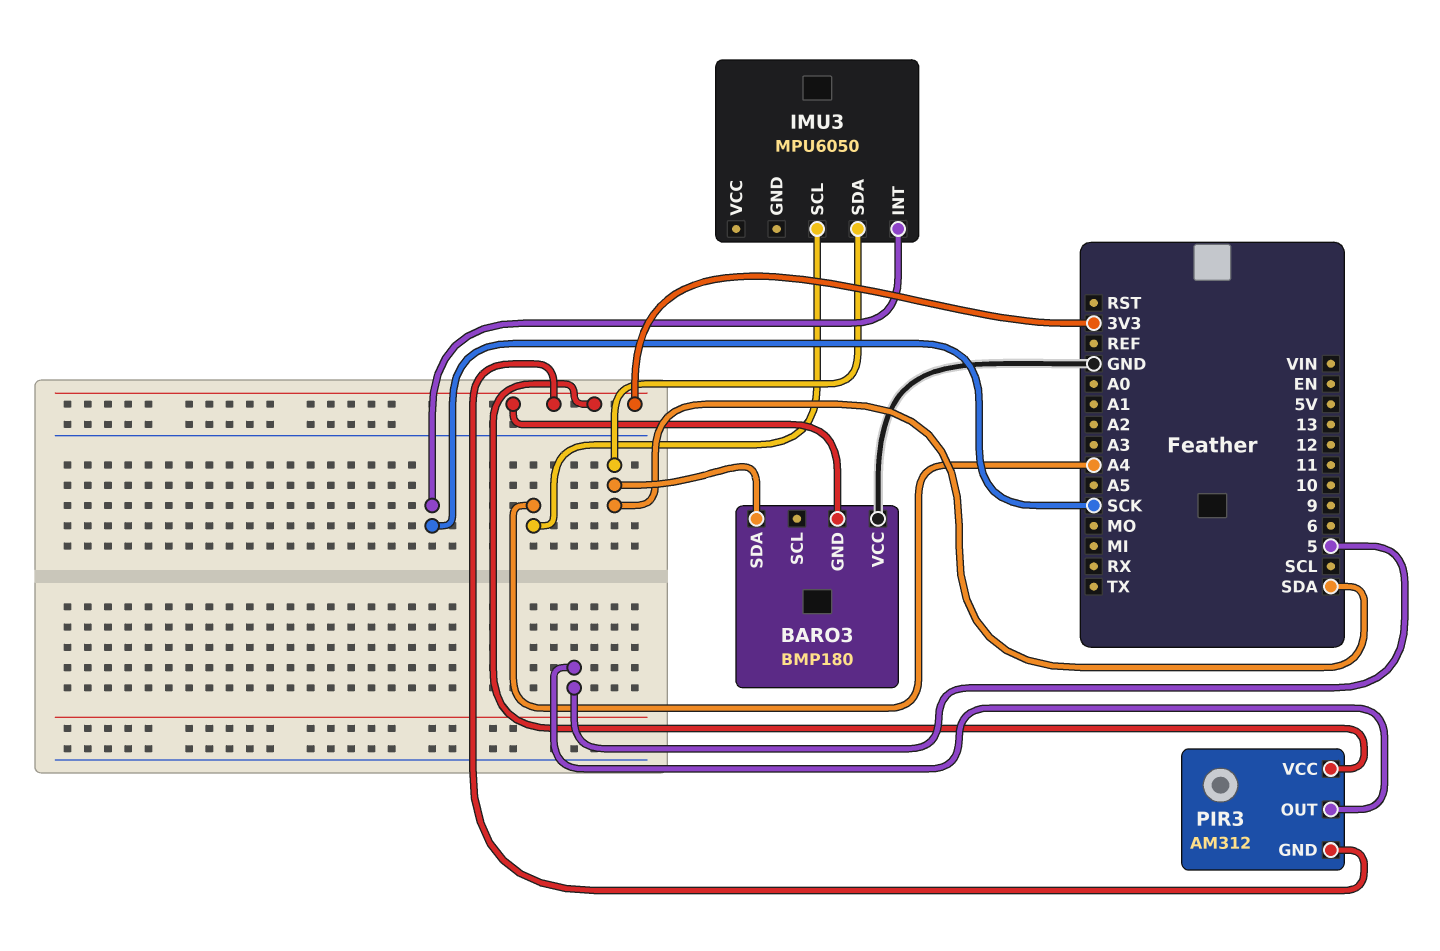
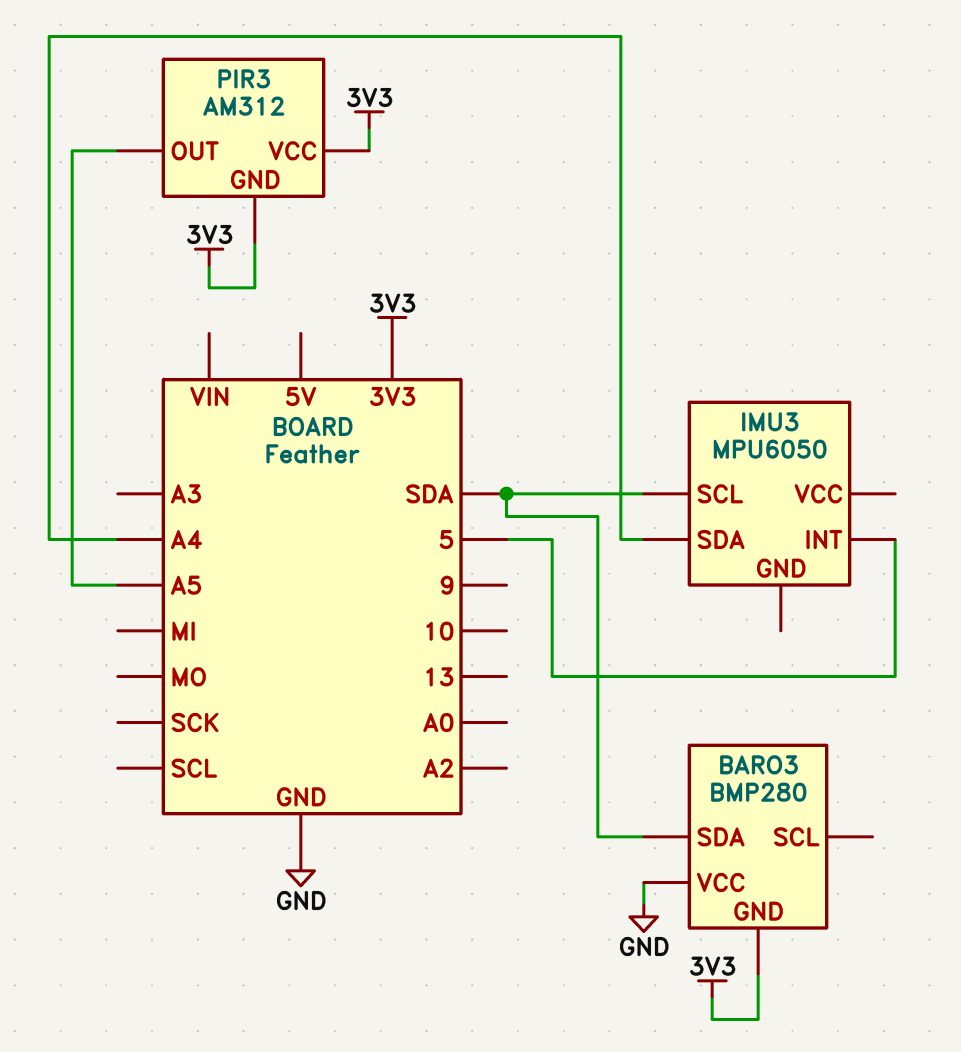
BARO3: BMP180 -> BMP280
IMU3 pin INT: SCK -> 5
IMU3 pin SCL: A4 -> SDA
IMU3 pin SDA: SDA -> A4
PIR3 pin OUT: 5 -> A5

